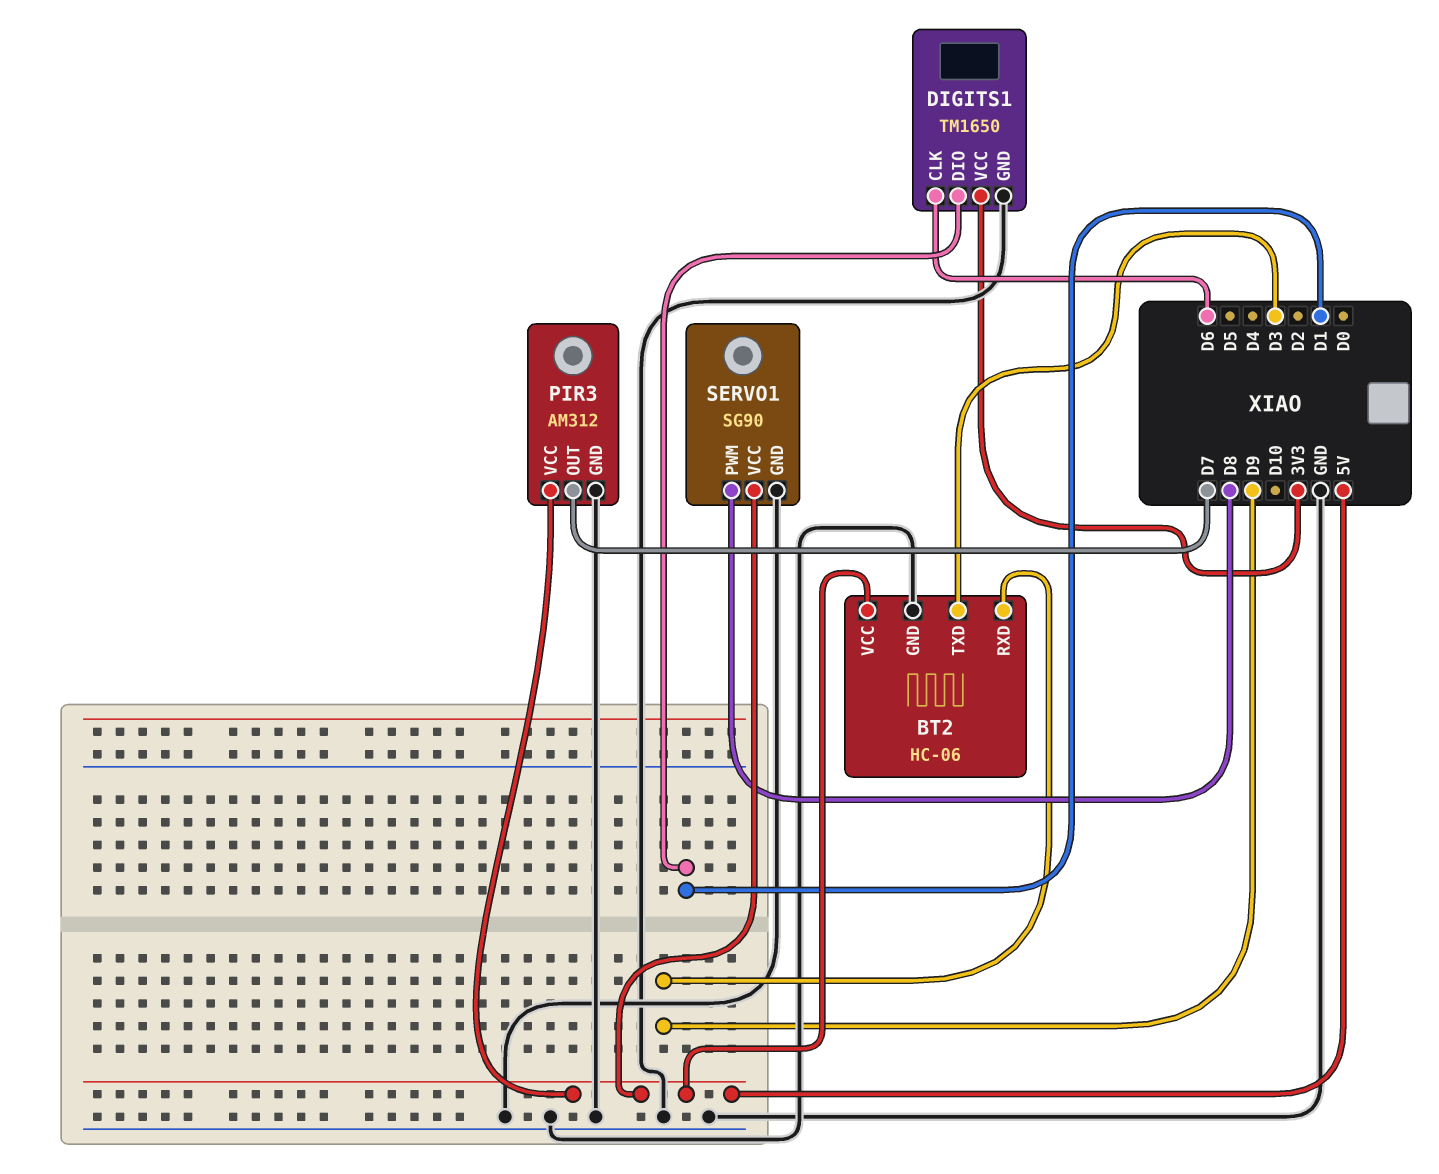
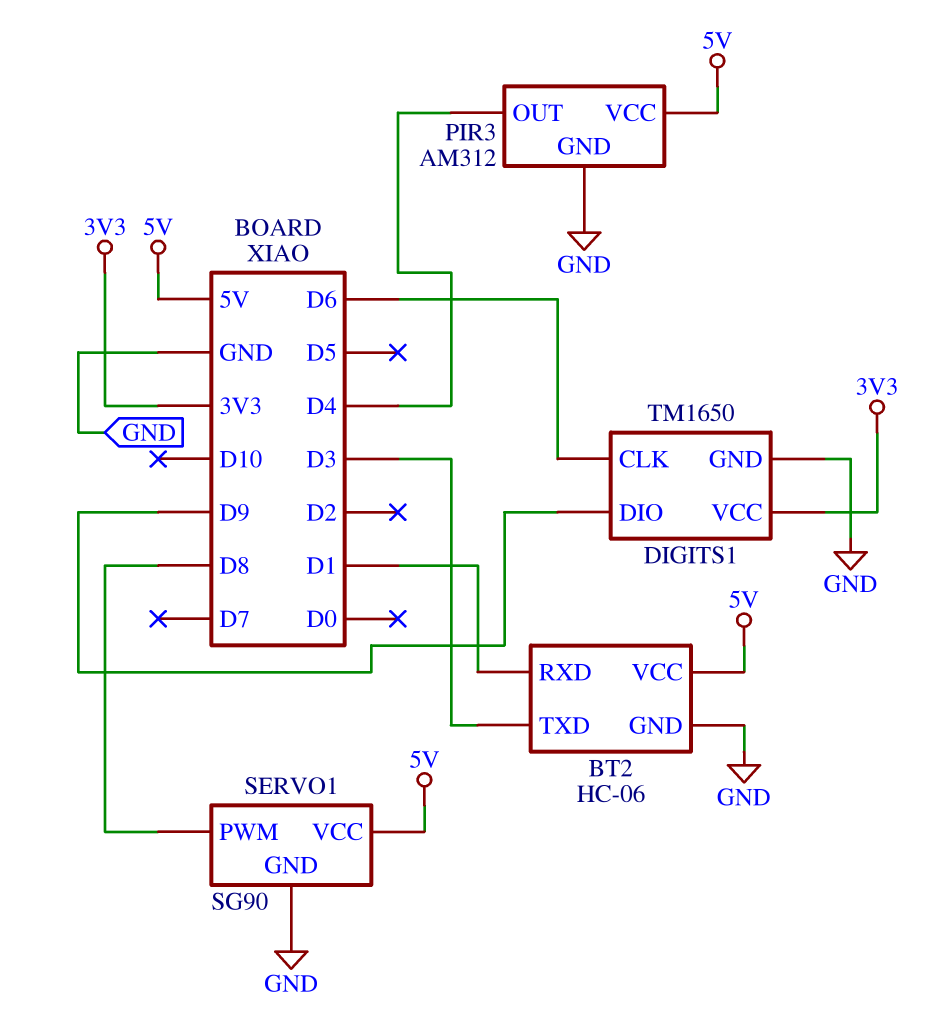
BT2 pin RXD: D9 -> D1
DIGITS1 pin DIO: D1 -> D9
PIR3 pin OUT: D7 -> D4

